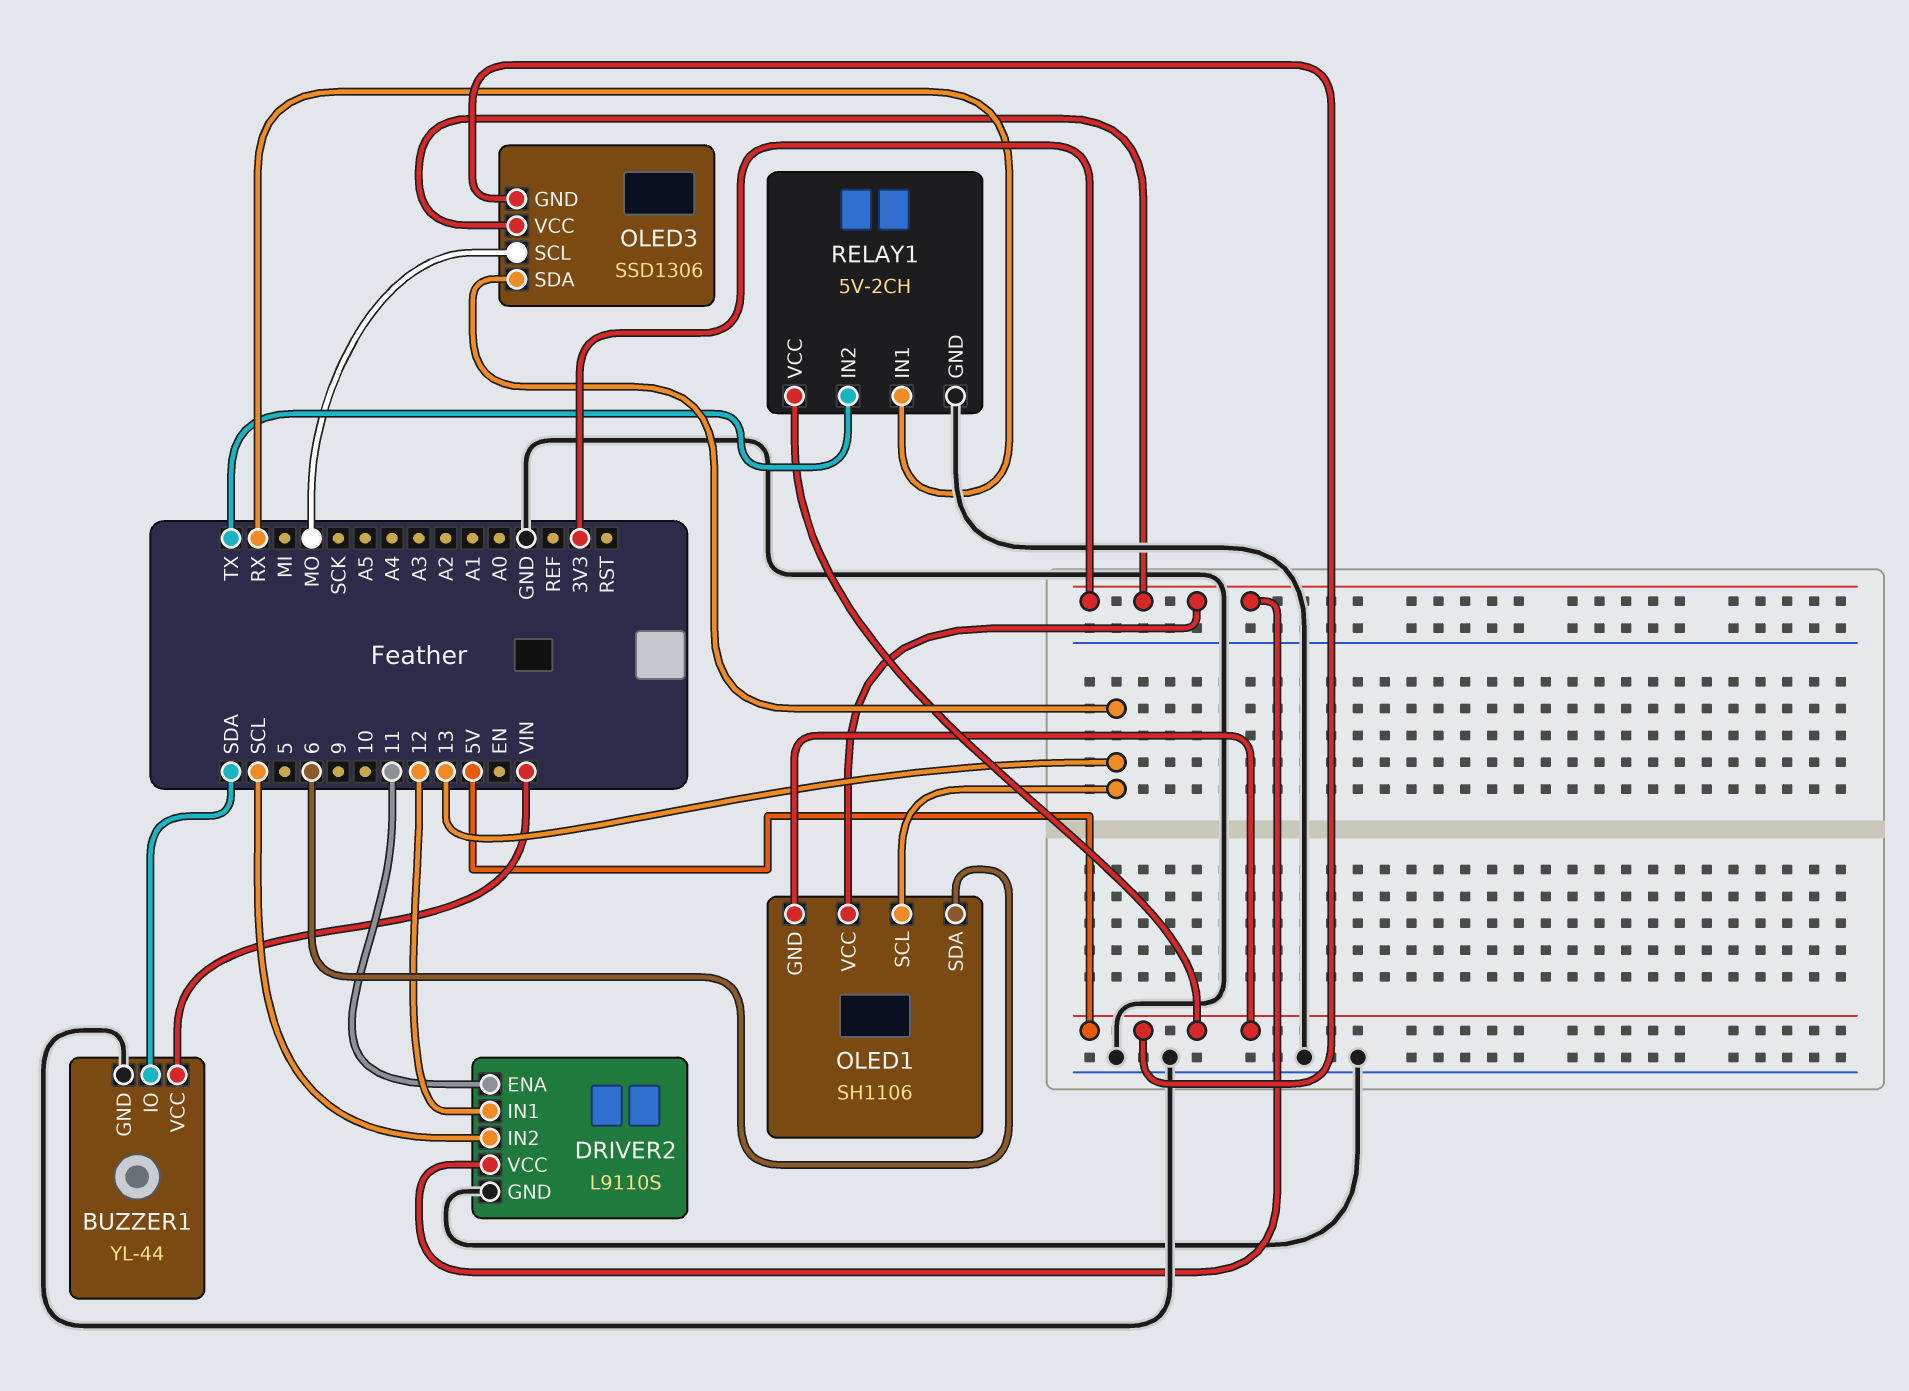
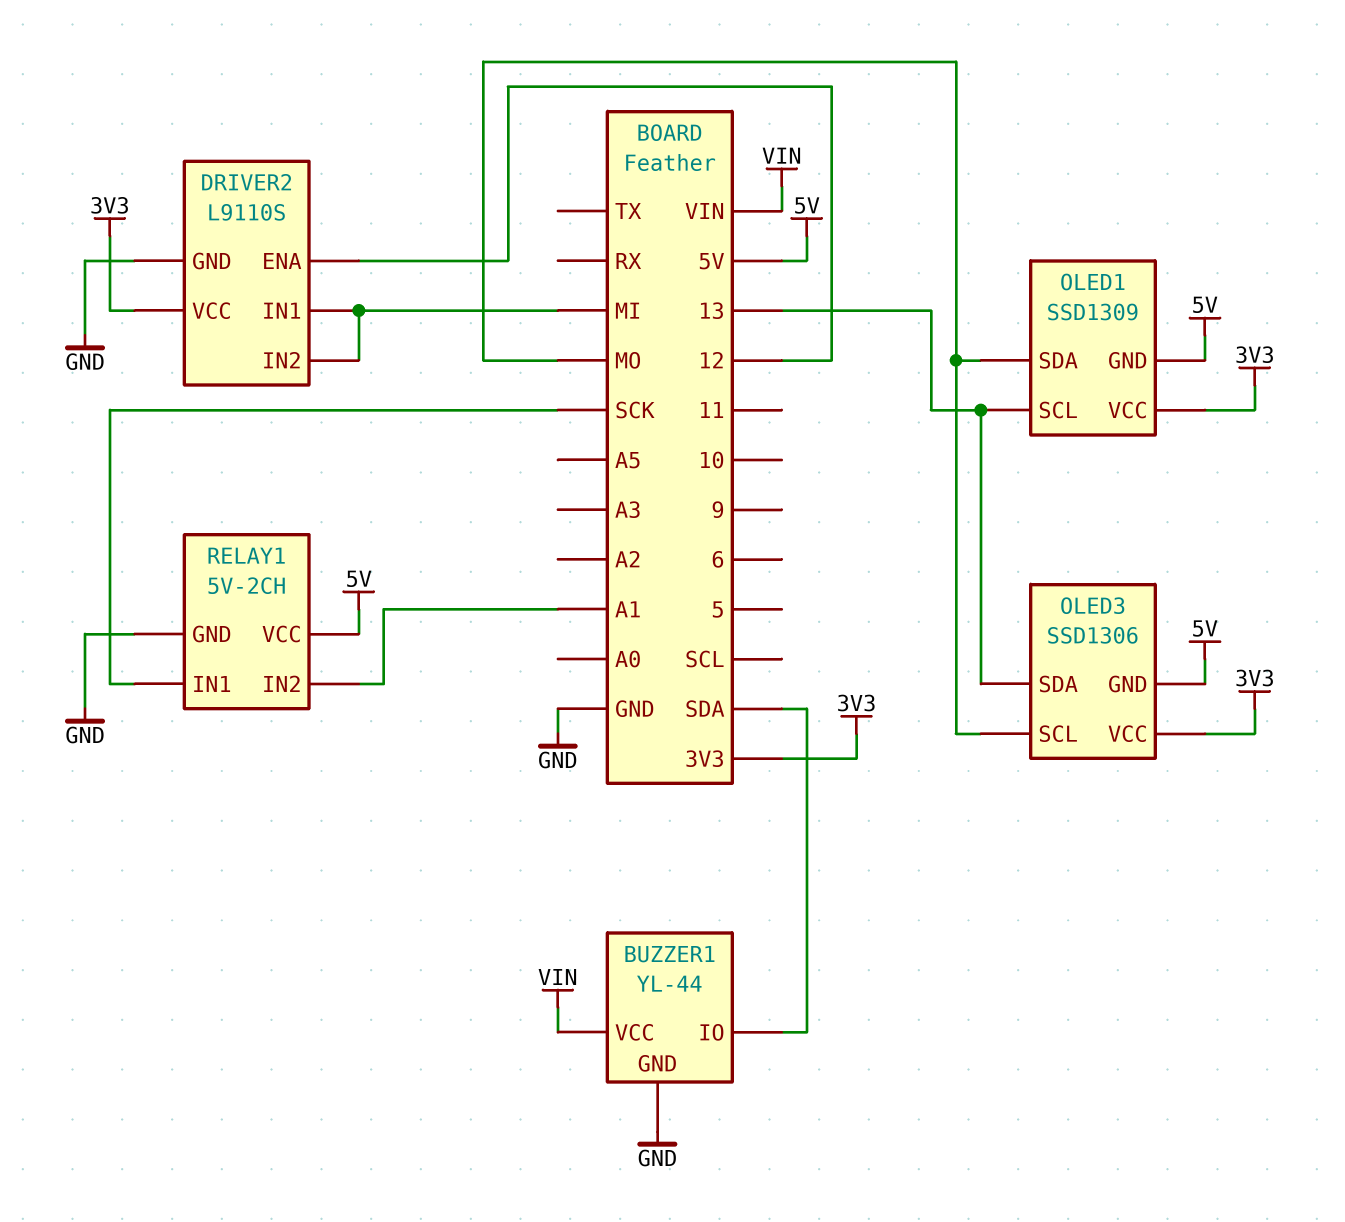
DRIVER2 pin ENA: 11 -> 12
DRIVER2 pin IN1: 12 -> MI
DRIVER2 pin IN2: SCL -> MI
OLED1: SH1106 -> SSD1309
OLED1 pin SDA: 6 -> MO
RELAY1 pin IN1: RX -> SCK
RELAY1 pin IN2: TX -> A1

